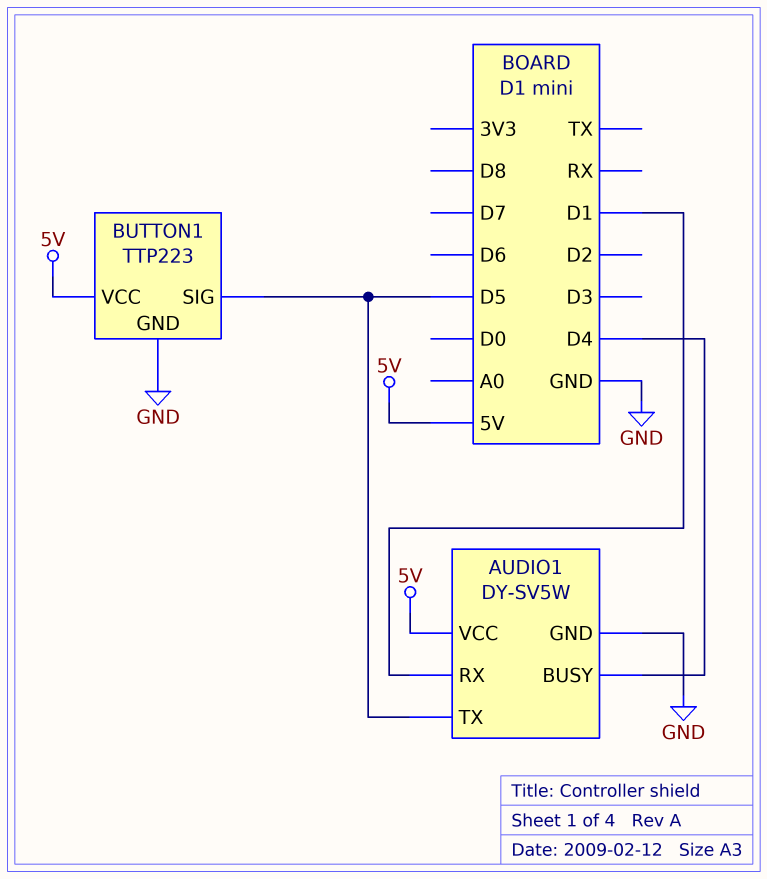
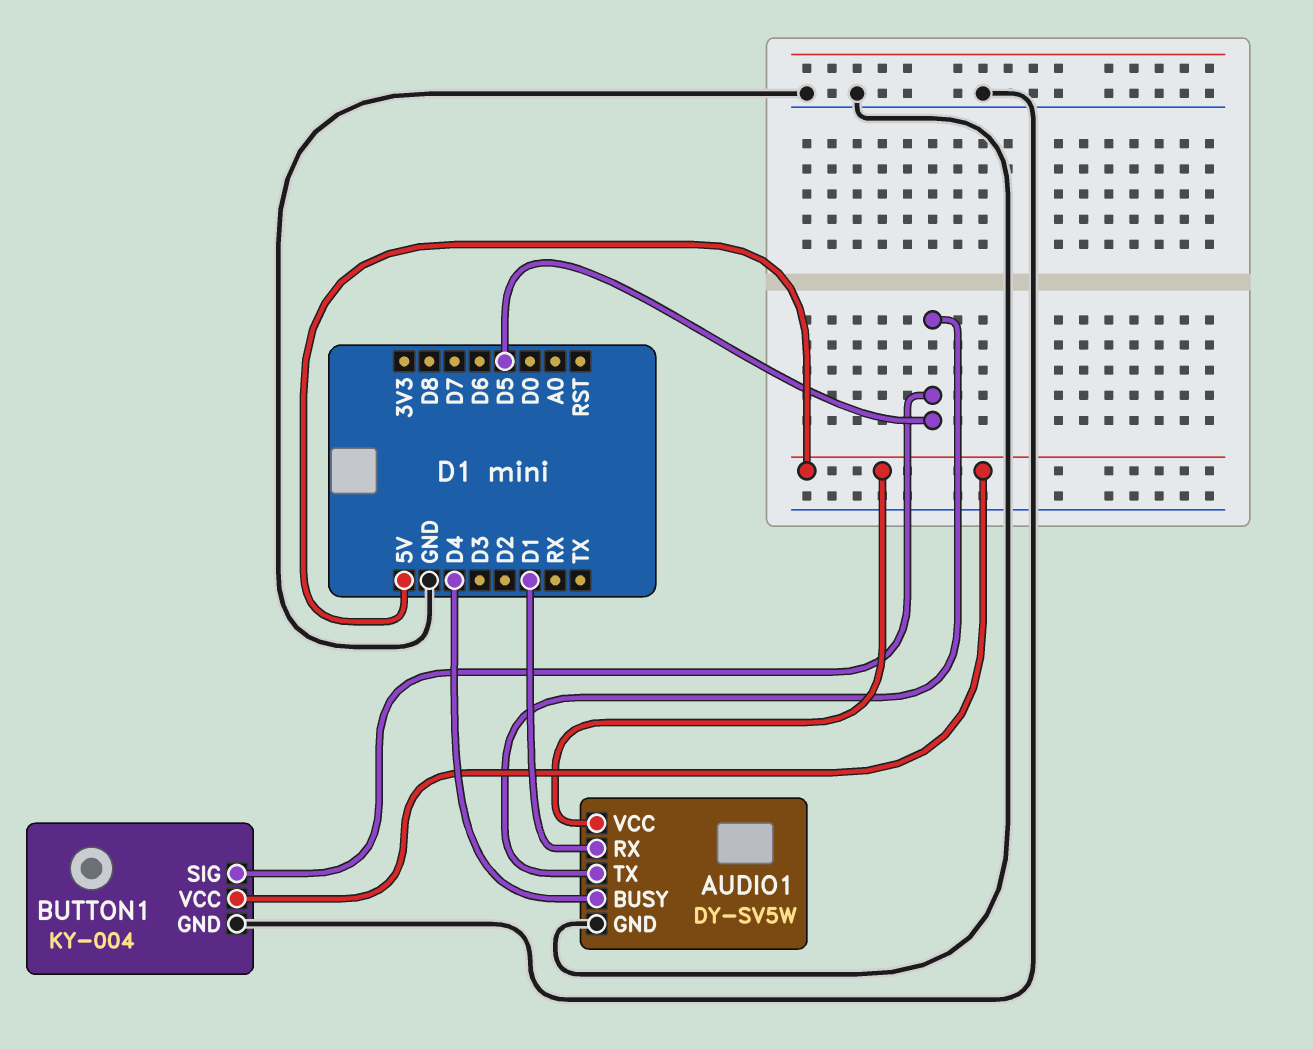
BUTTON1: TTP223 -> KY-004

